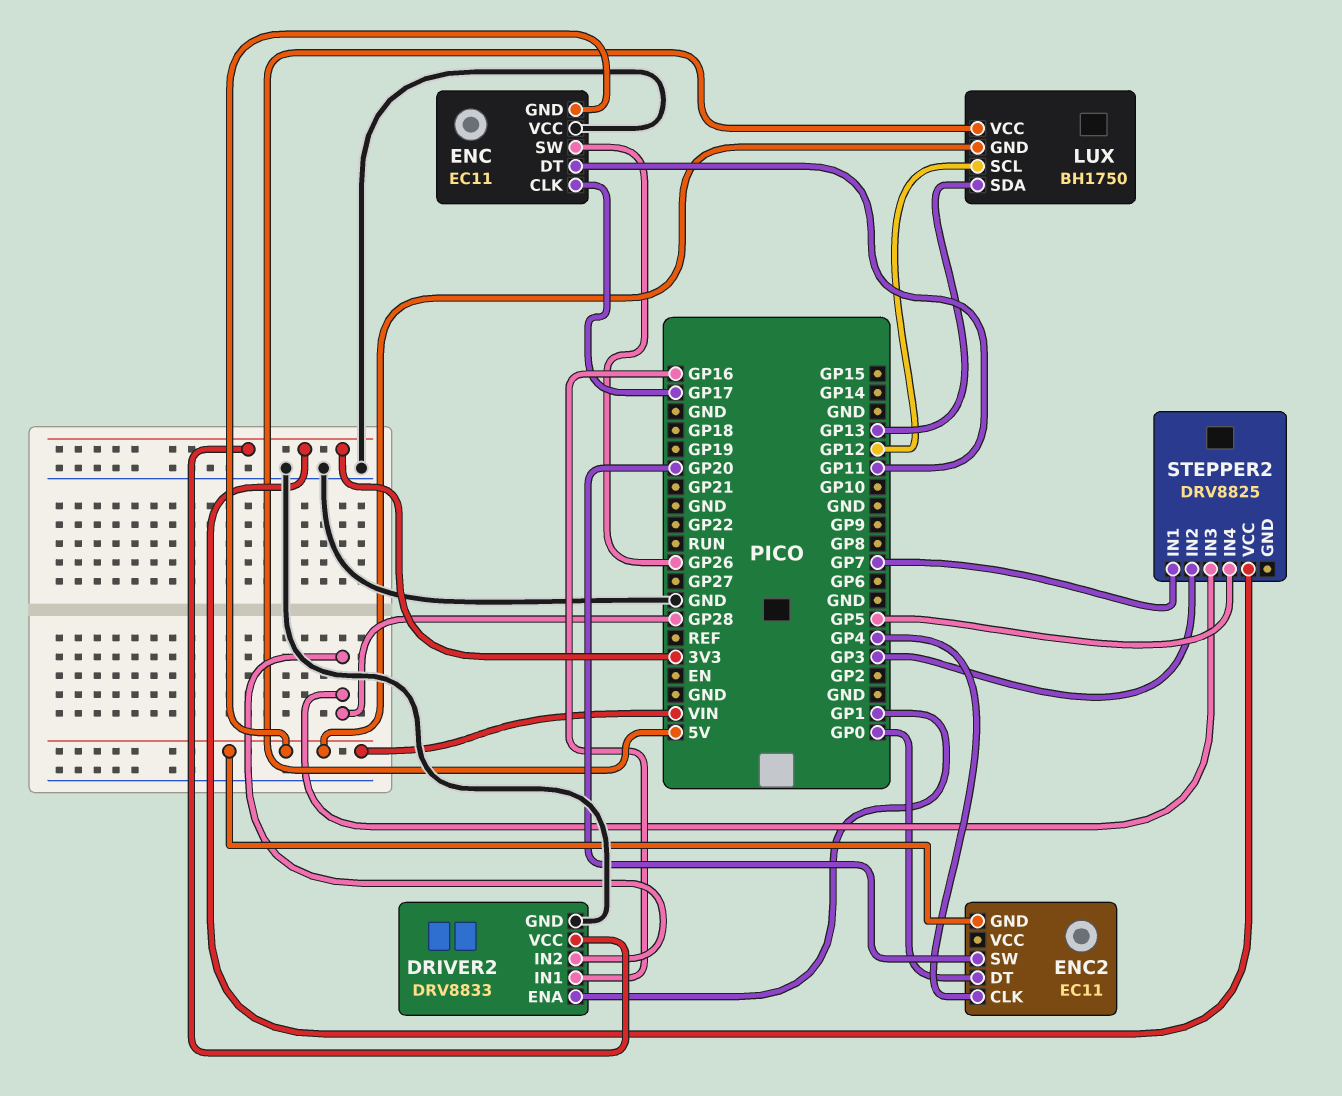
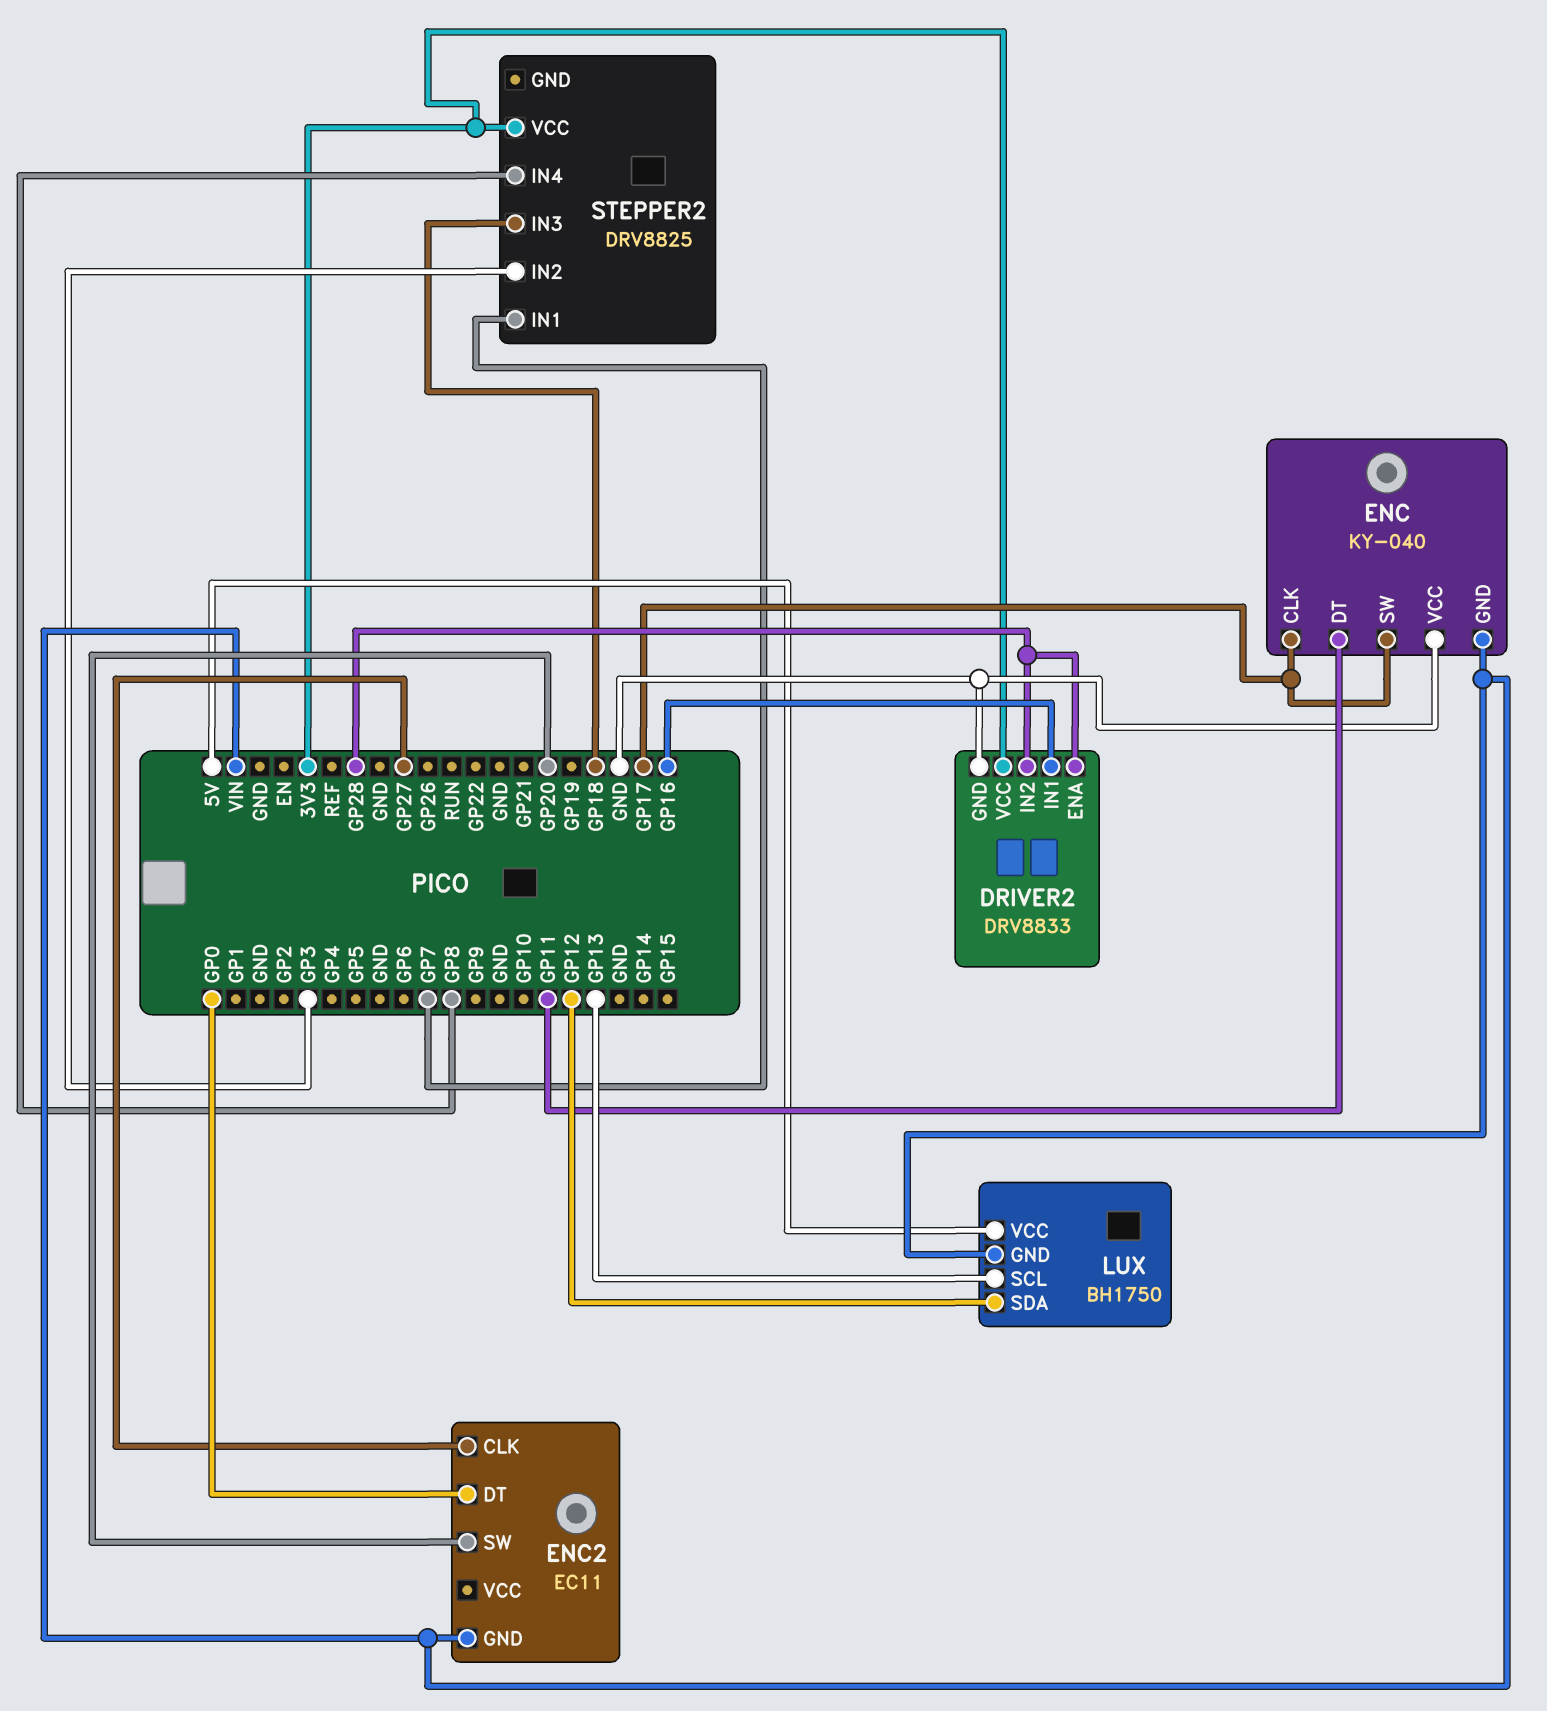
DRIVER2 pin ENA: GP1 -> GP28
ENC: EC11 -> KY-040
ENC pin SW: GP26 -> GP17
ENC2 pin CLK: GP4 -> GP27
LUX pin SCL: GP12 -> GP13
LUX pin SDA: GP13 -> GP12
STEPPER2 pin IN3: GP28 -> GP18
STEPPER2 pin IN4: GP5 -> GP8

